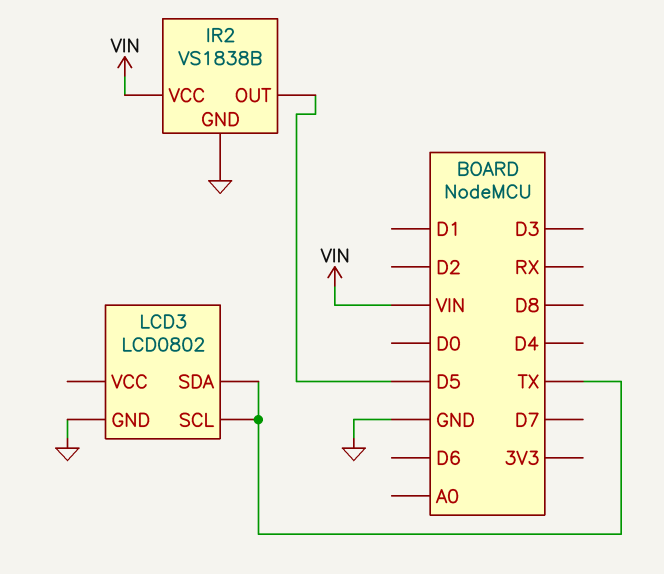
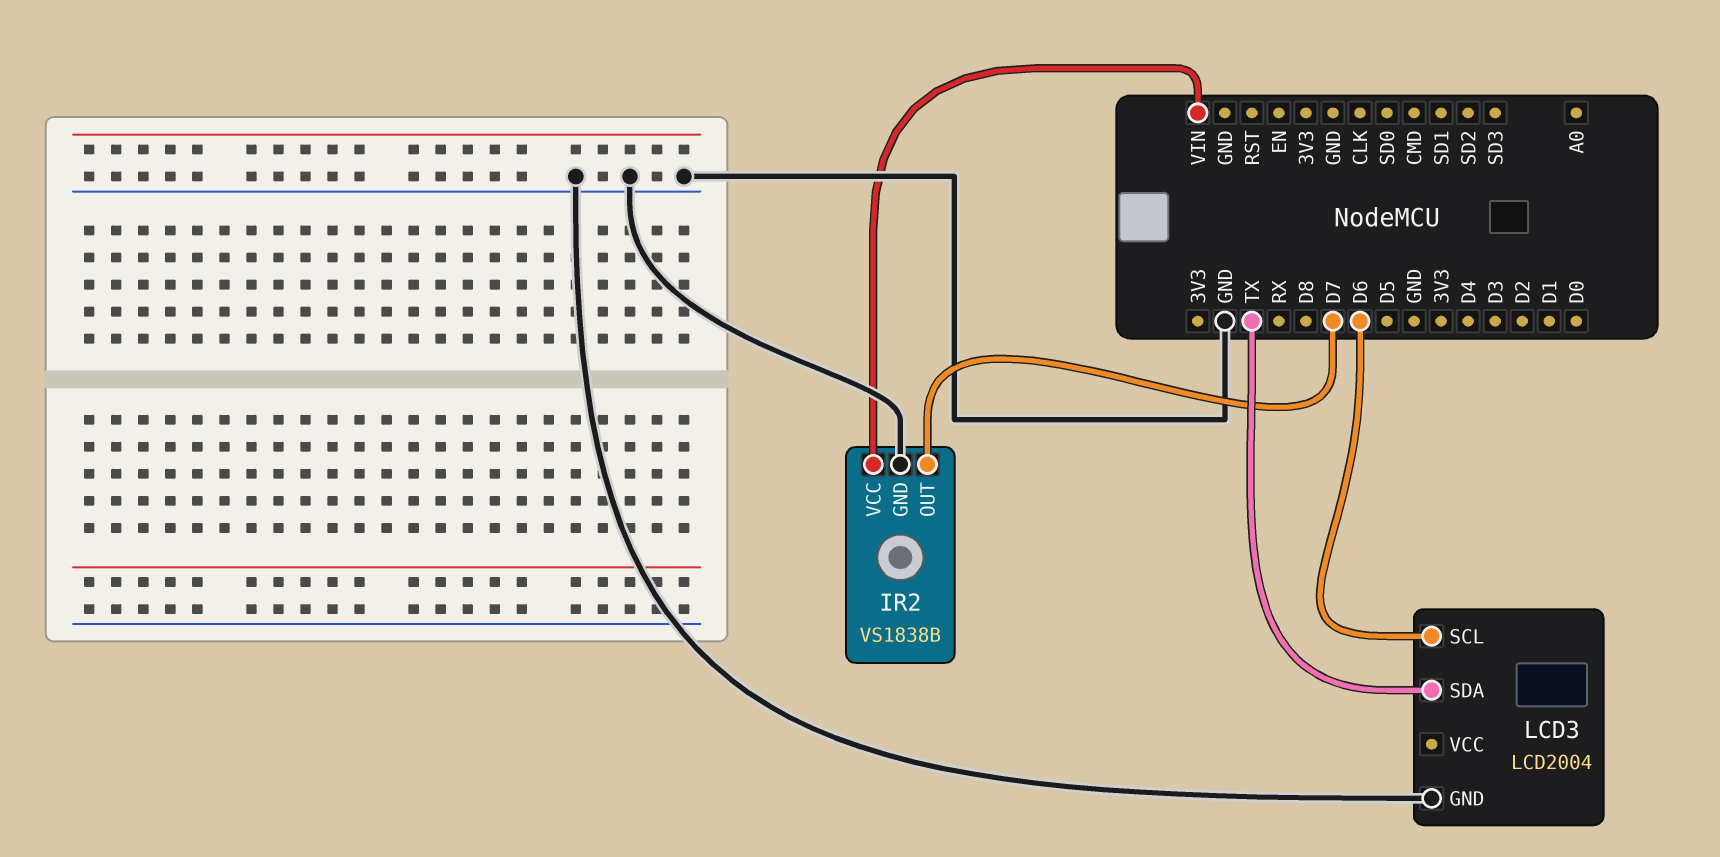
IR2 pin OUT: D5 -> D7
LCD3: LCD0802 -> LCD2004
LCD3 pin SCL: TX -> D6

